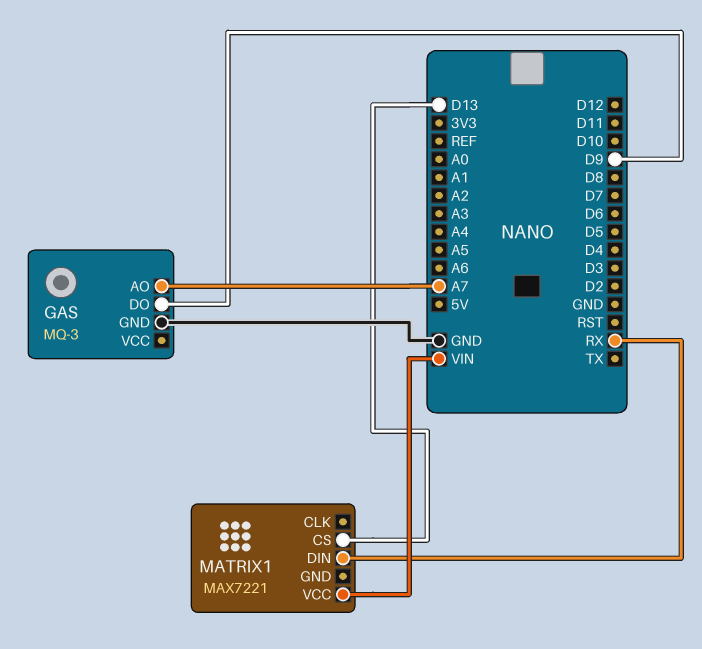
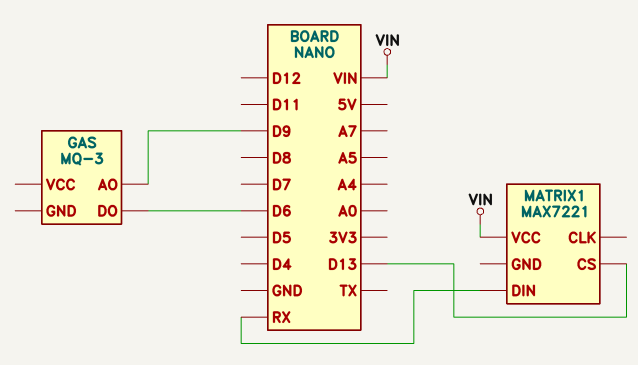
GAS pin AO: A7 -> D9
GAS pin DO: D9 -> D6
GAS pin GND: GND -> none

